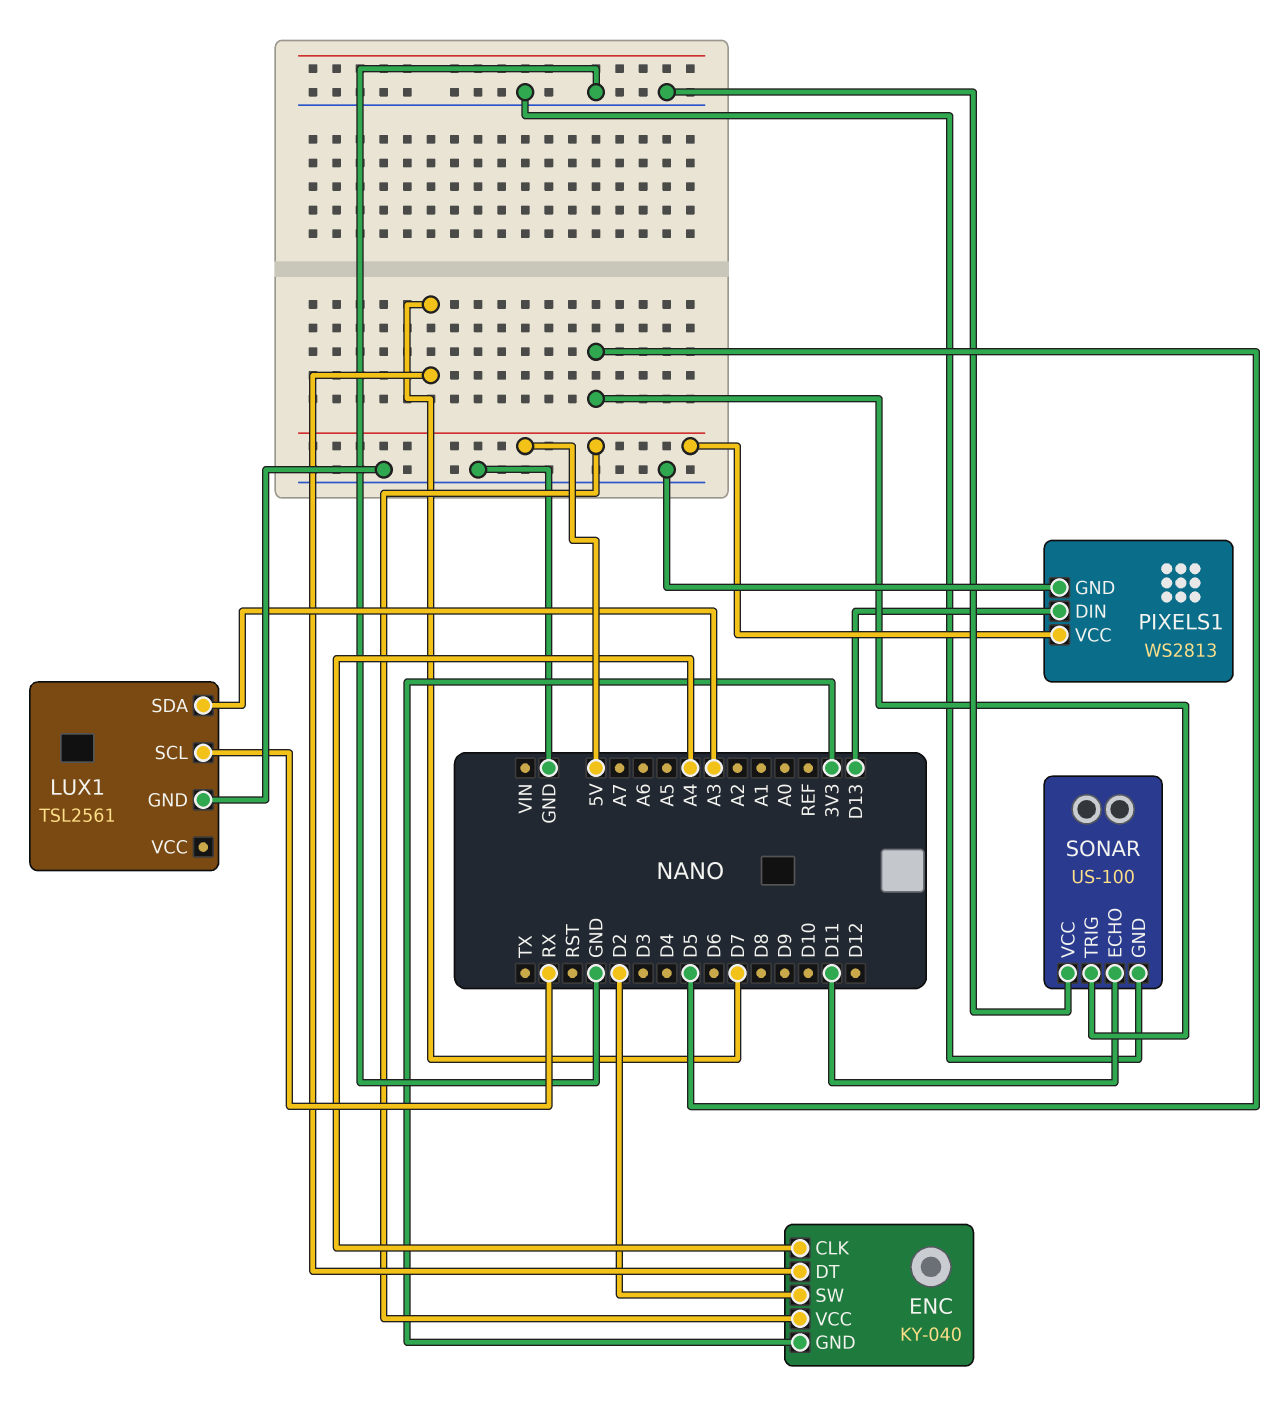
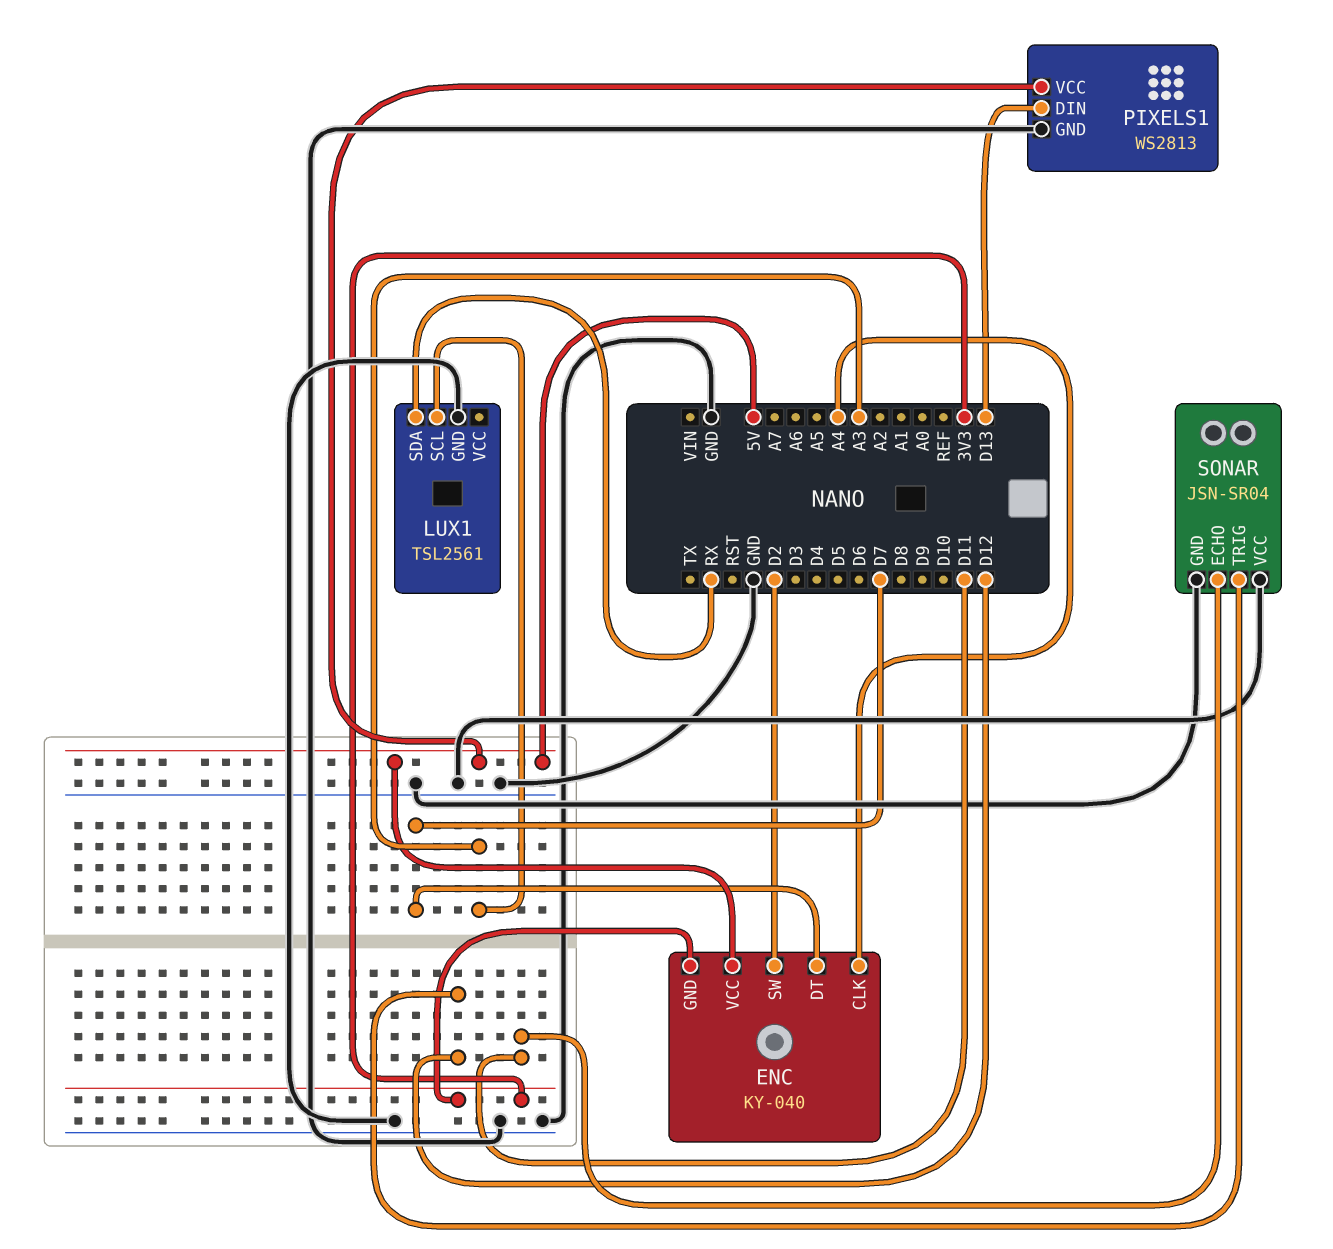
LUX1 pin SCL: RX -> A3
LUX1 pin SDA: A3 -> RX
SONAR: US-100 -> JSN-SR04
SONAR pin TRIG: D5 -> D12

